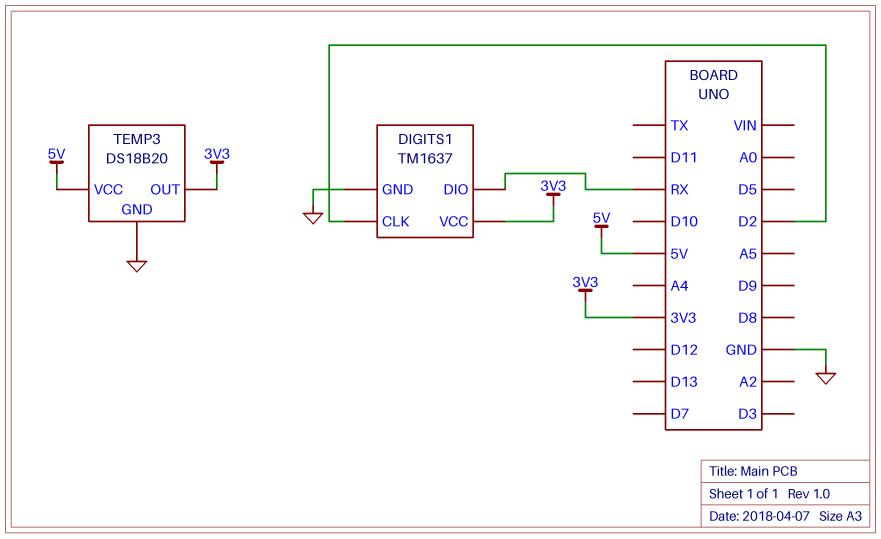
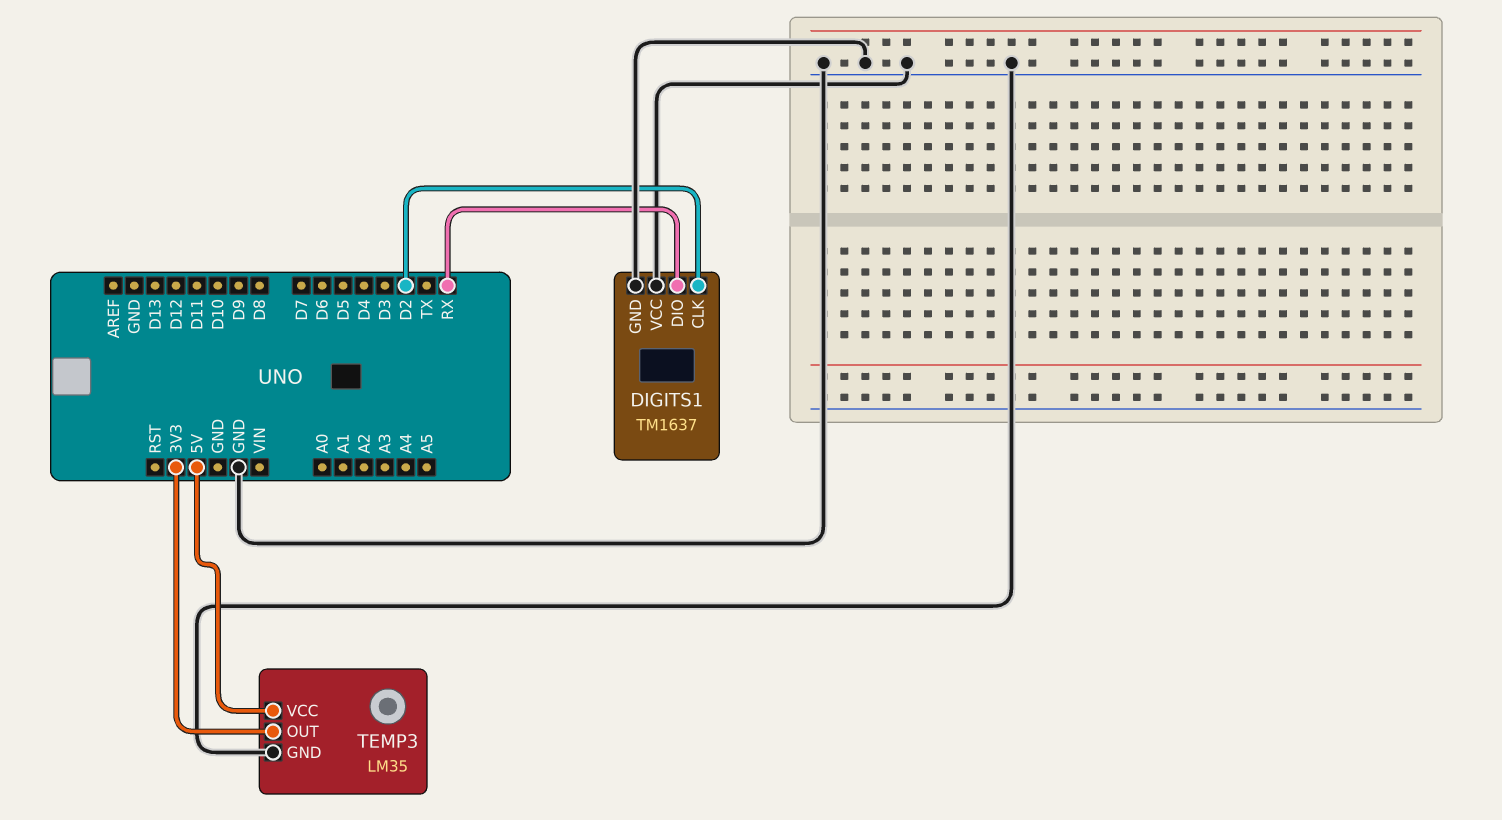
DIGITS1 pin VCC: 3V3 -> GND
TEMP3: DS18B20 -> LM35

